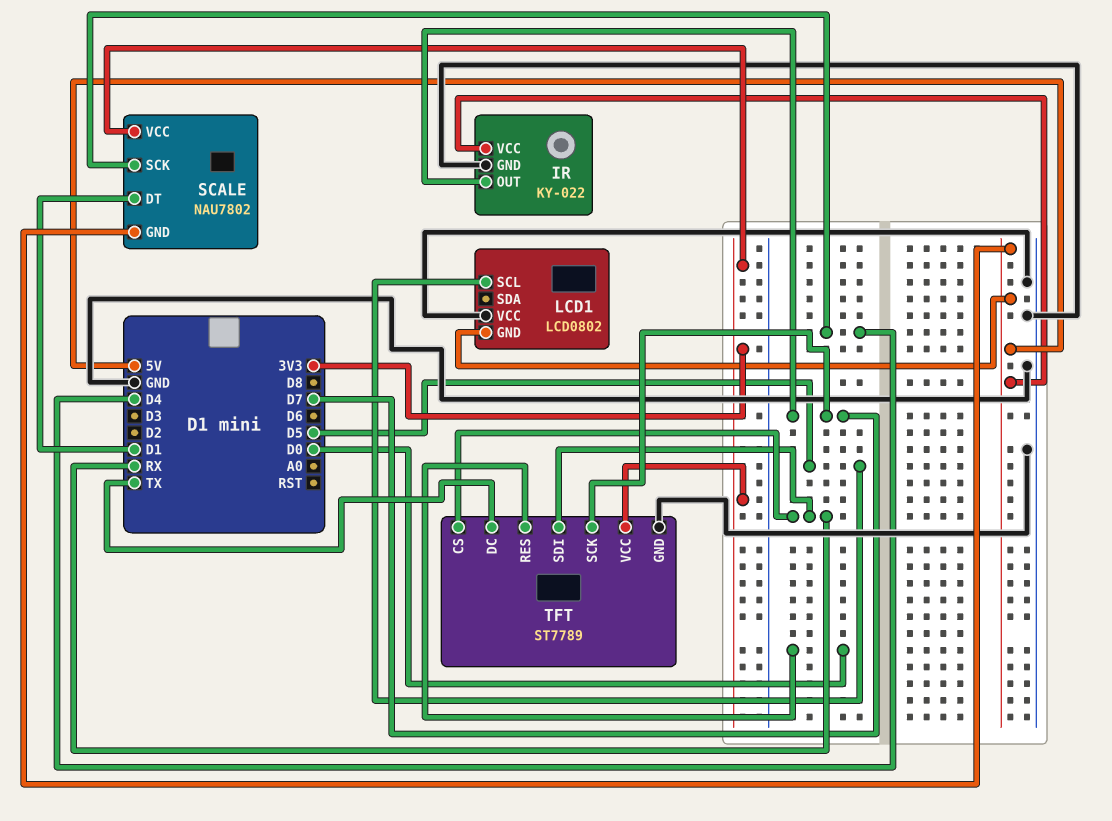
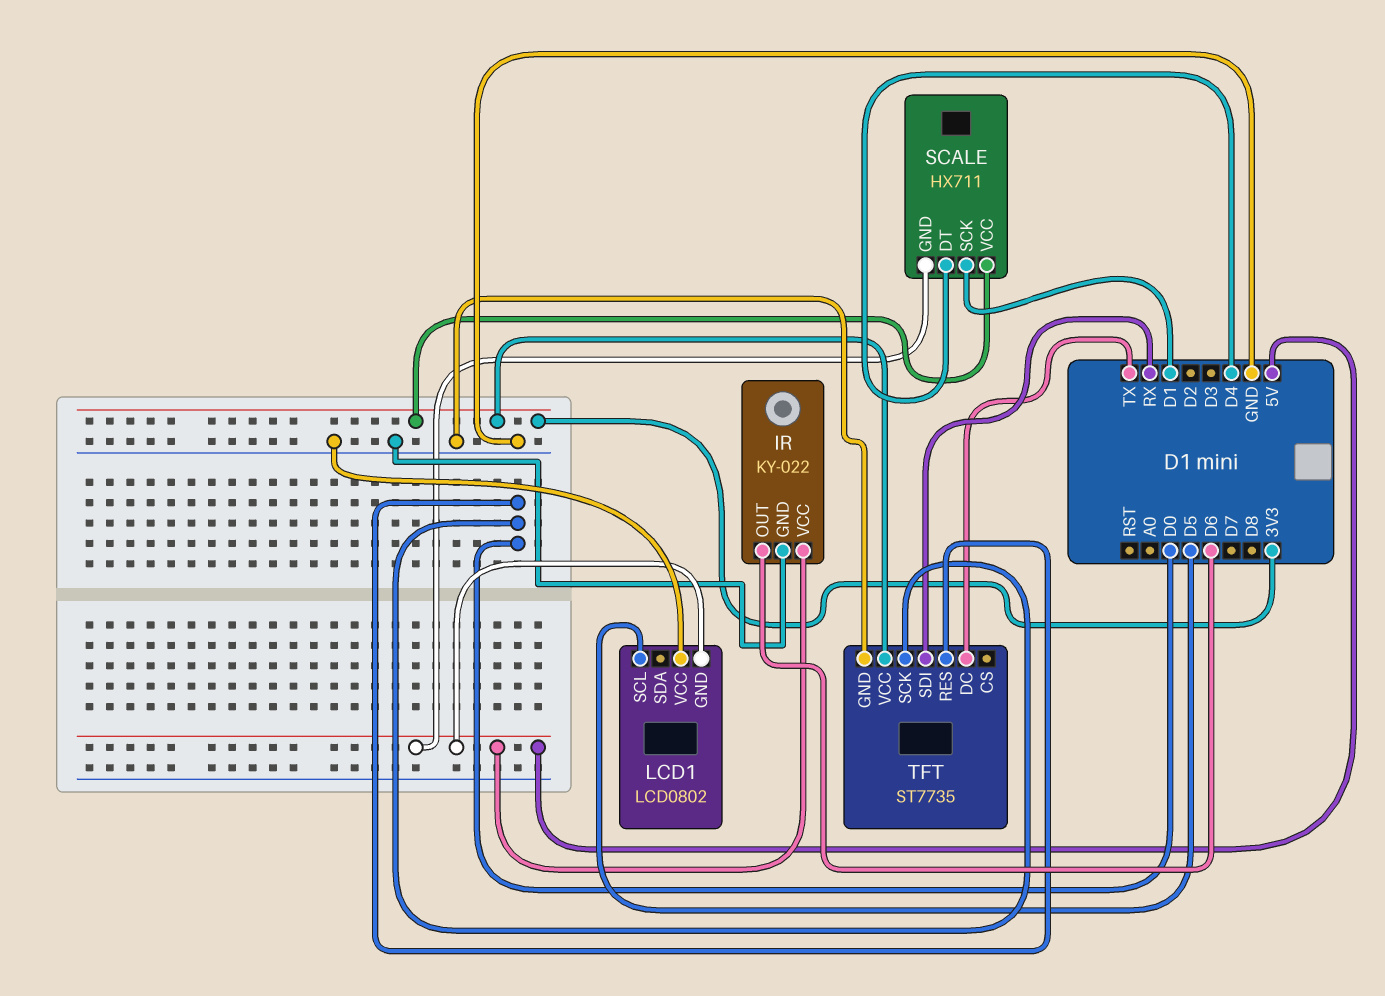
IR pin OUT: D7 -> D6
SCALE: NAU7802 -> HX711
SCALE pin DT: D1 -> D4
SCALE pin SCK: D4 -> D1
TFT: ST7789 -> ST7735
TFT pin CS: RX -> none
TFT pin SCK: D7 -> D0

